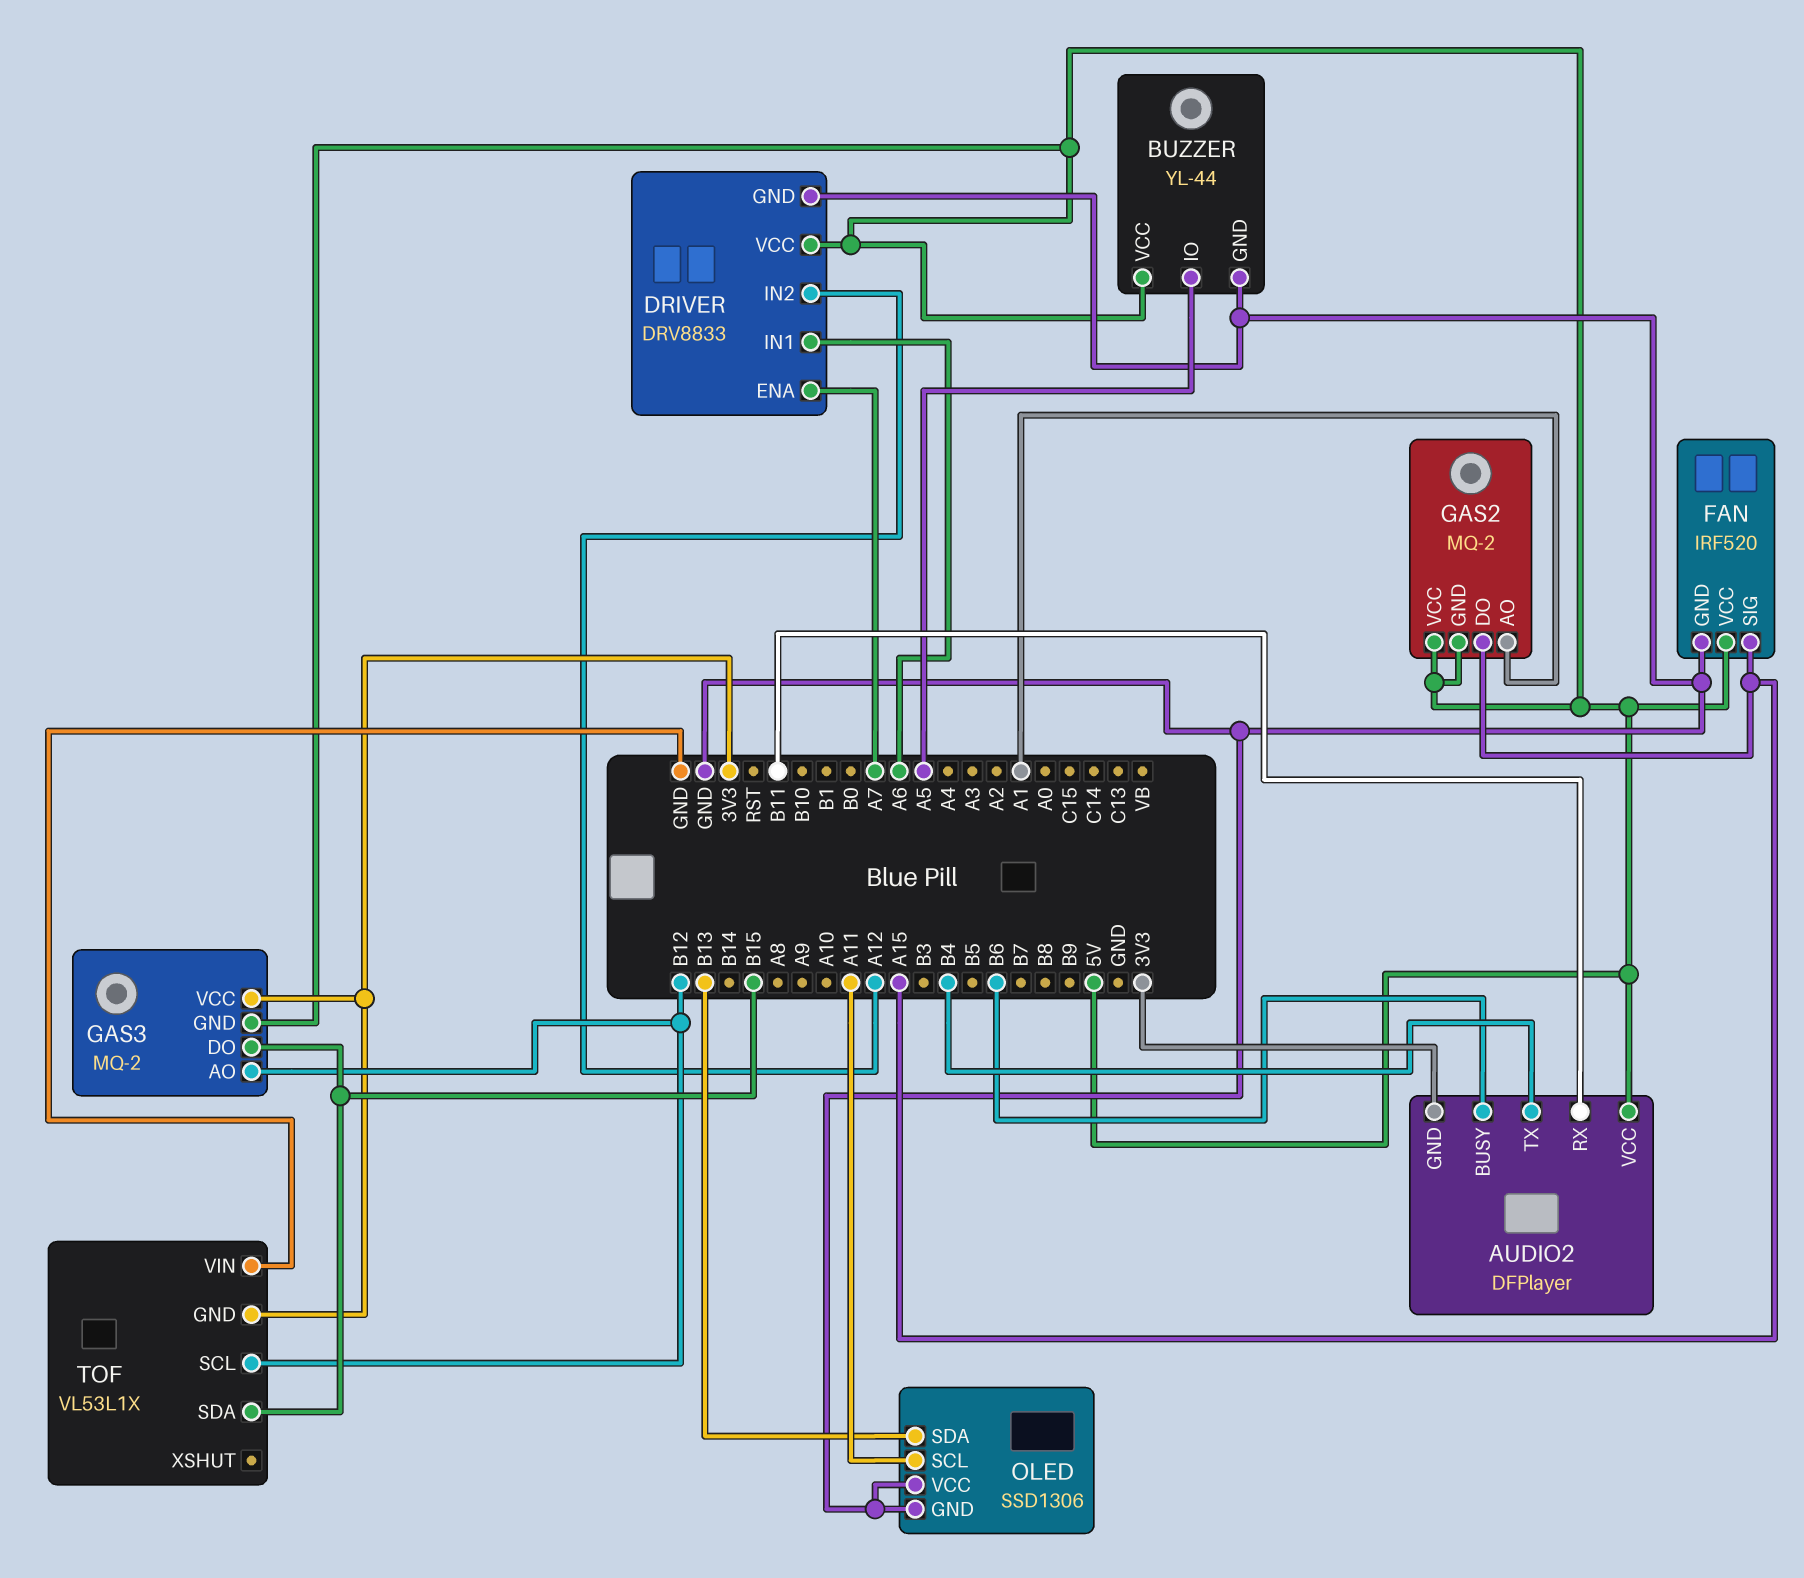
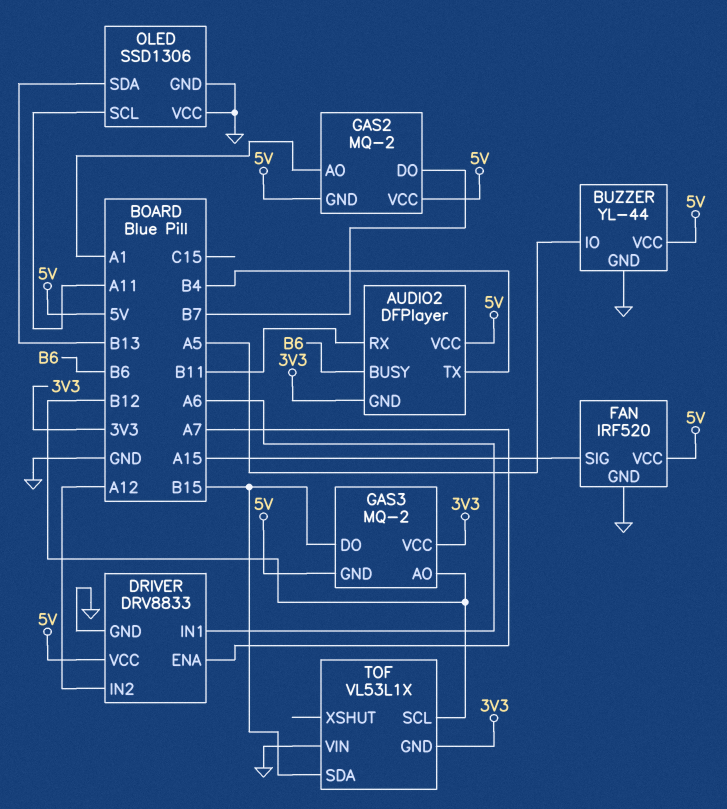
GAS2 pin DO: A15 -> B7

